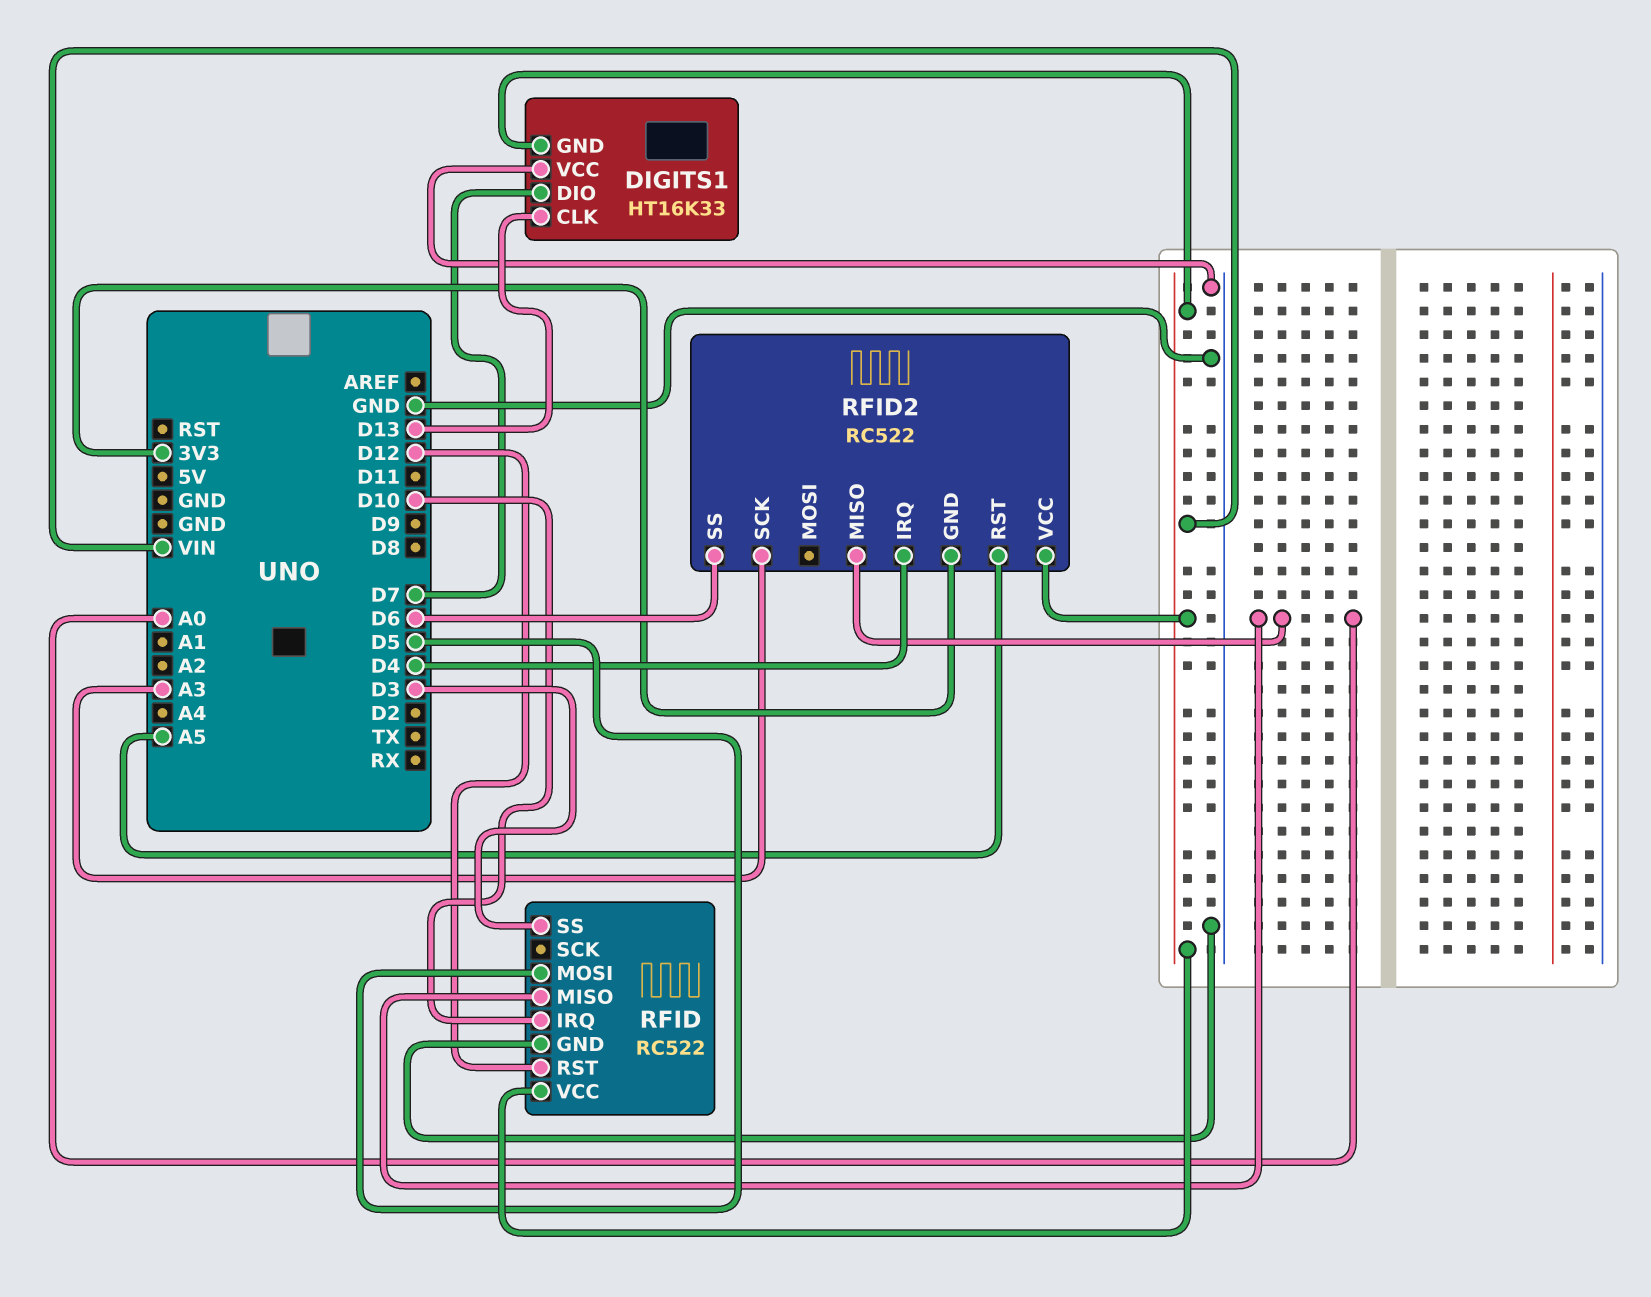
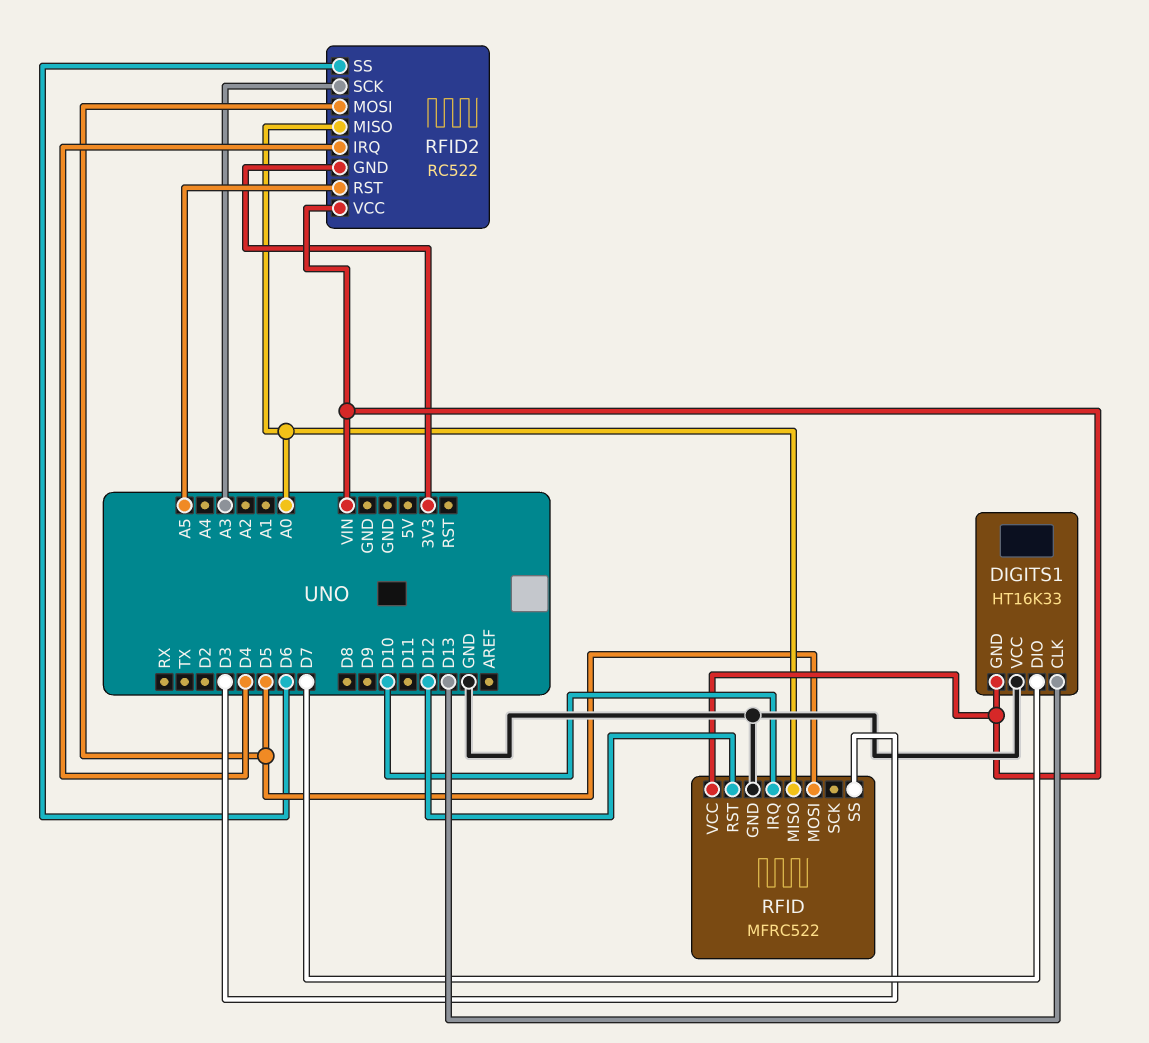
RFID: RC522 -> MFRC522
RFID2 pin MOSI: none -> D5

